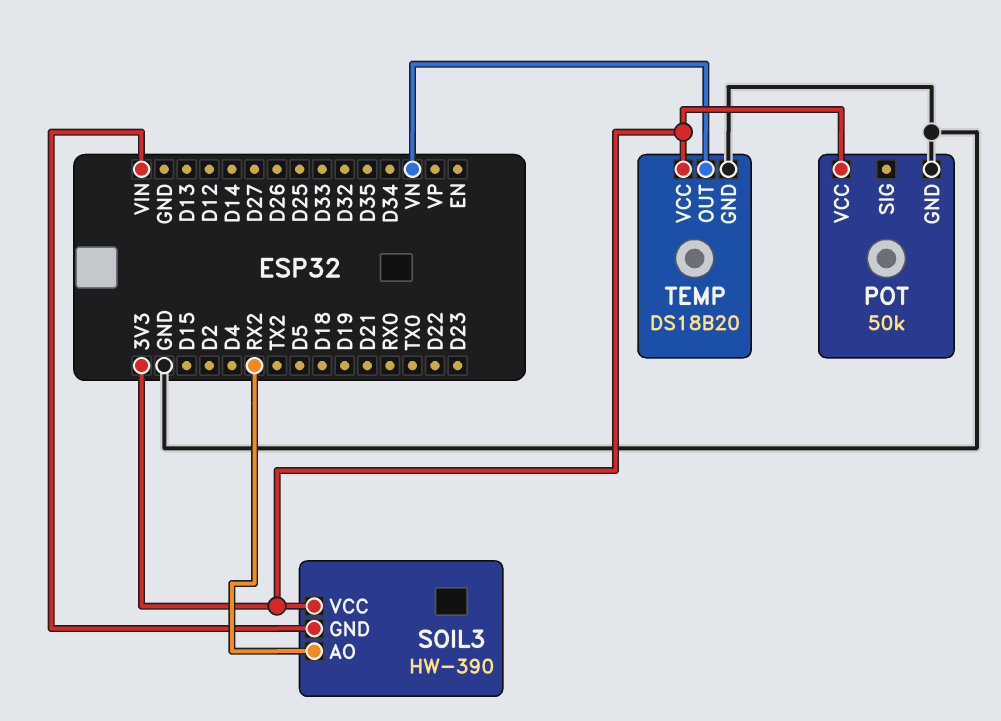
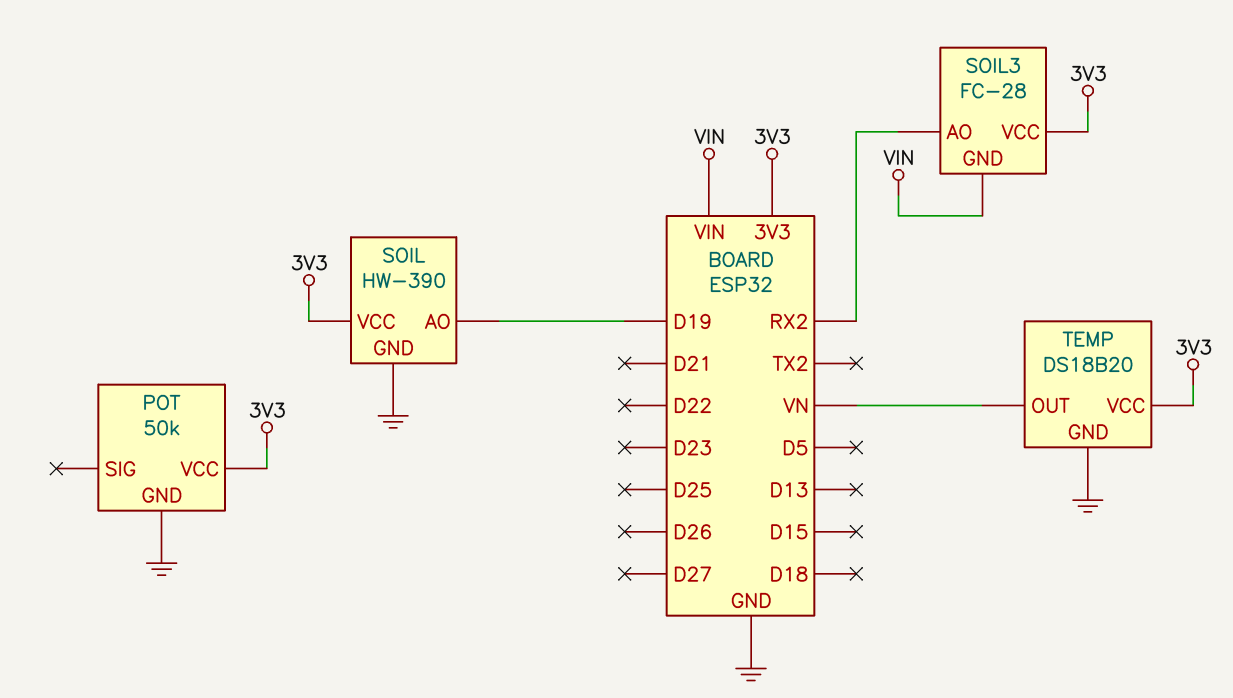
SOIL: none -> HW-390
SOIL pin AO: none -> D19
SOIL pin GND: none -> GND
SOIL pin VCC: none -> 3V3
SOIL3: HW-390 -> FC-28

